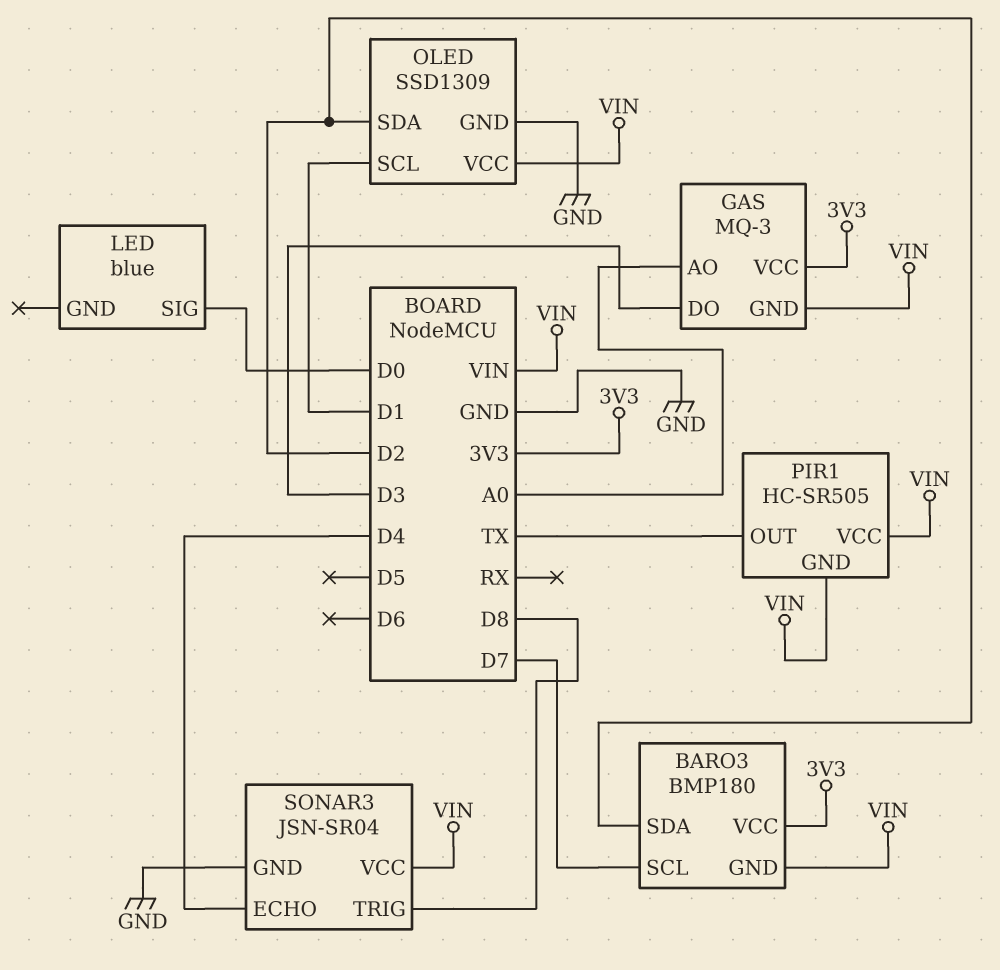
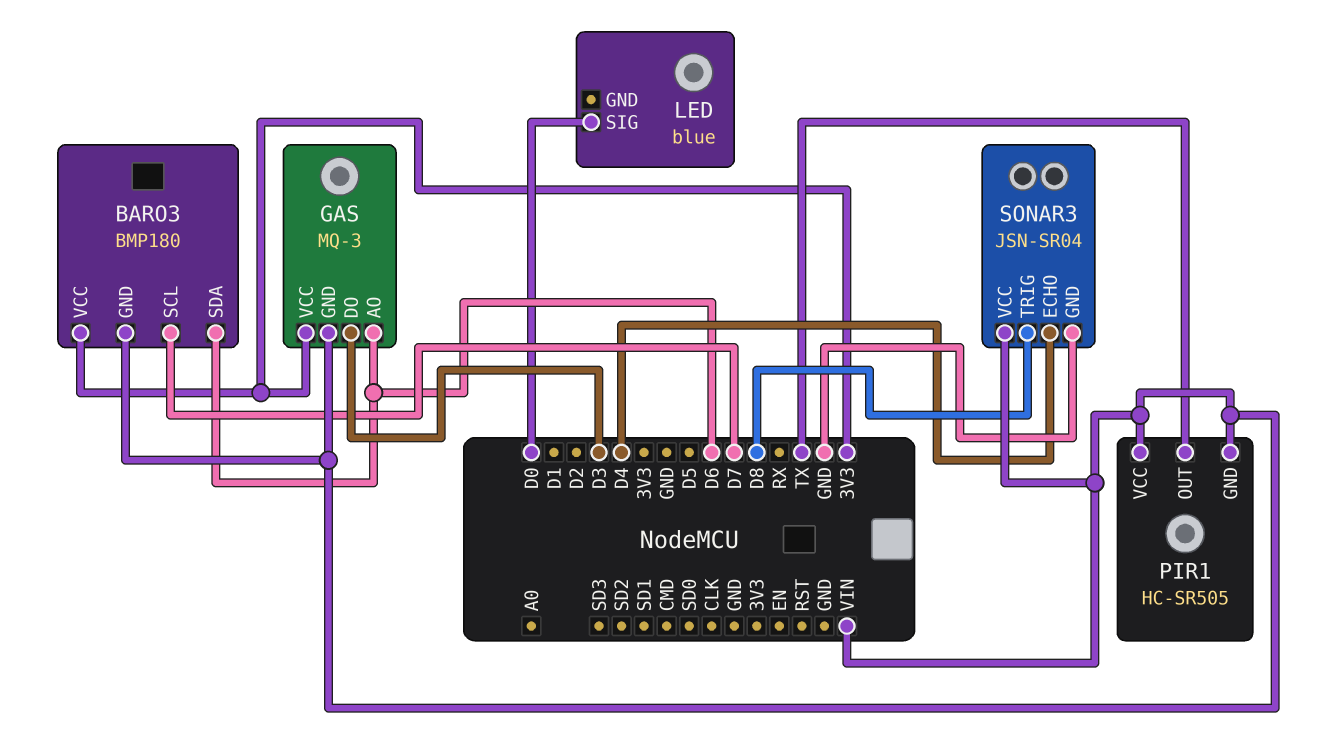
BARO3 pin SDA: D2 -> D6
GAS pin AO: A0 -> D6
OLED: SSD1309 -> none
OLED pin GND: GND -> none
OLED pin SCL: D1 -> none
OLED pin SDA: D2 -> none
OLED pin VCC: VIN -> none

